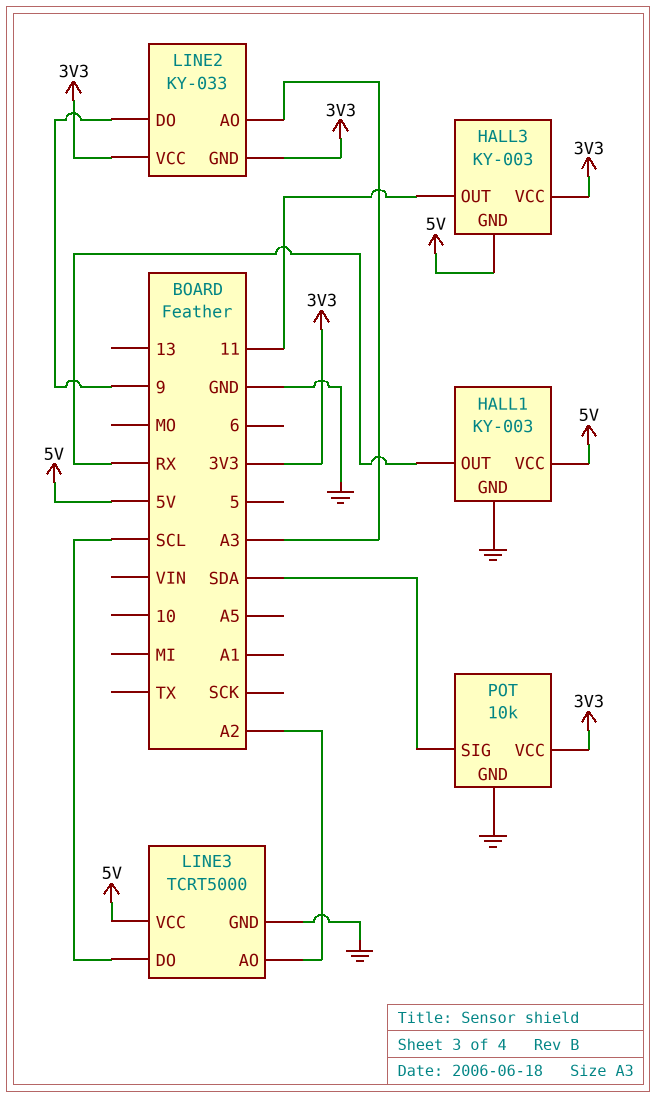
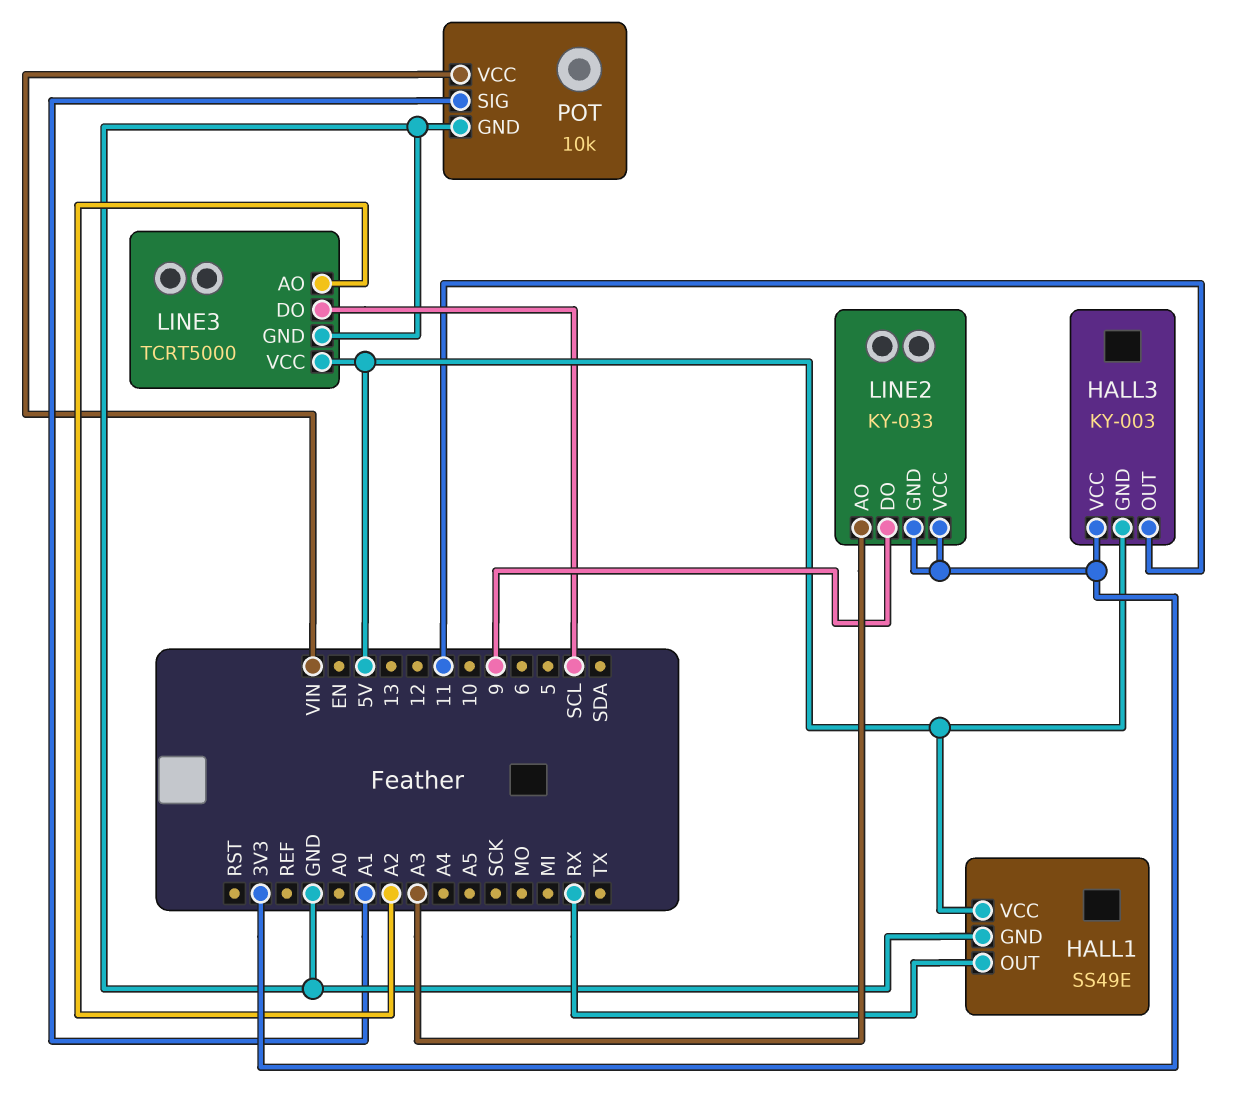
HALL1: KY-003 -> SS49E
POT pin SIG: SDA -> A1
POT pin VCC: 3V3 -> VIN

